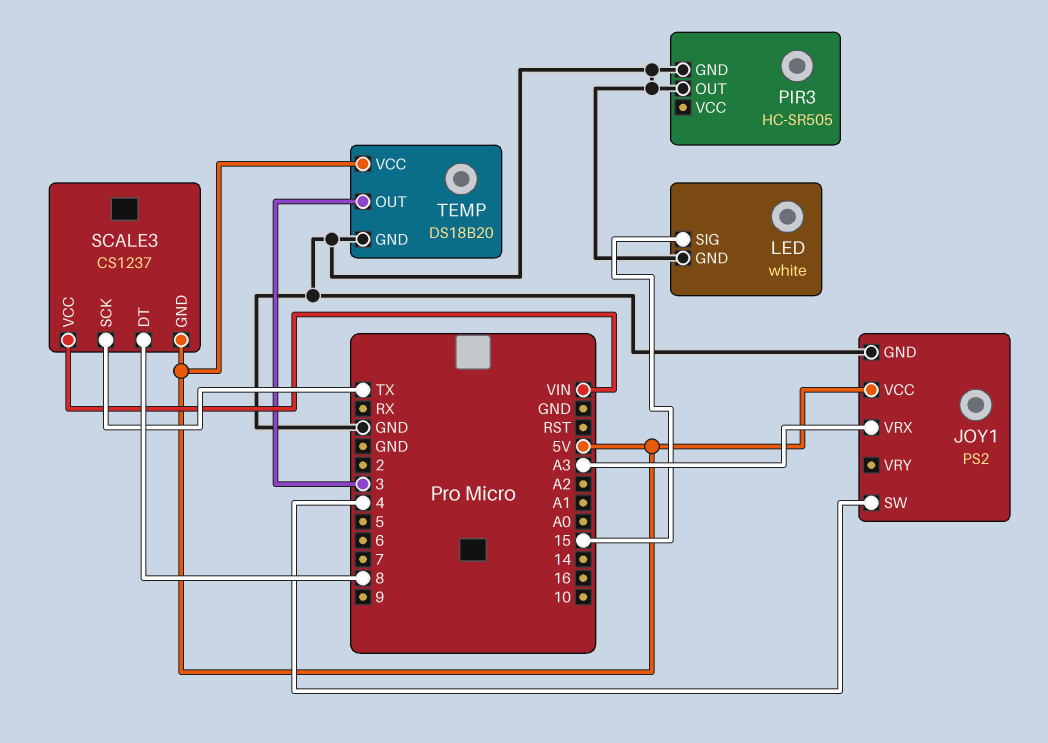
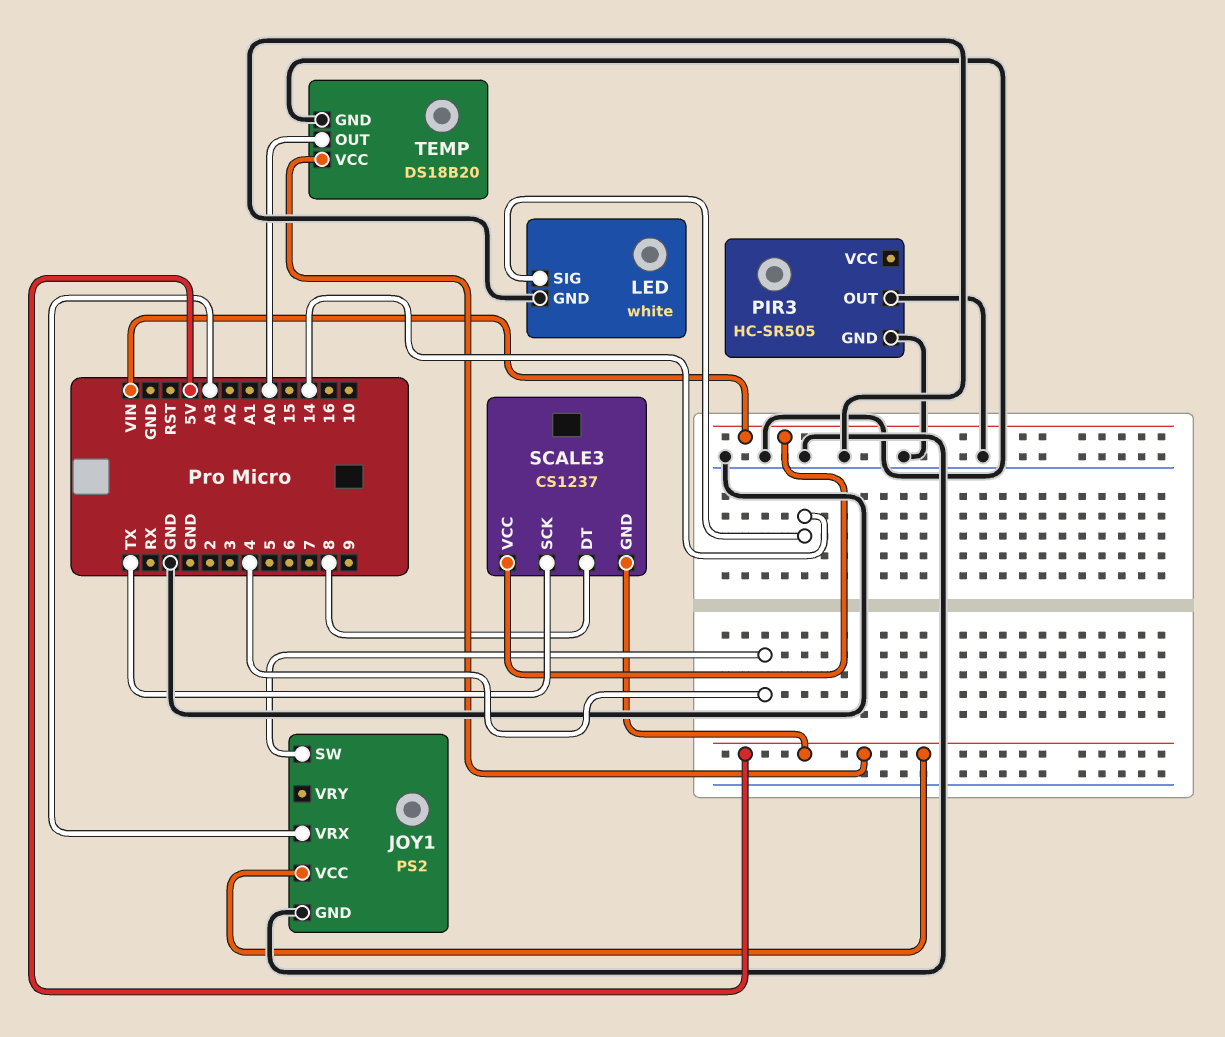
LED pin SIG: 15 -> 14
TEMP pin OUT: 3 -> A0

